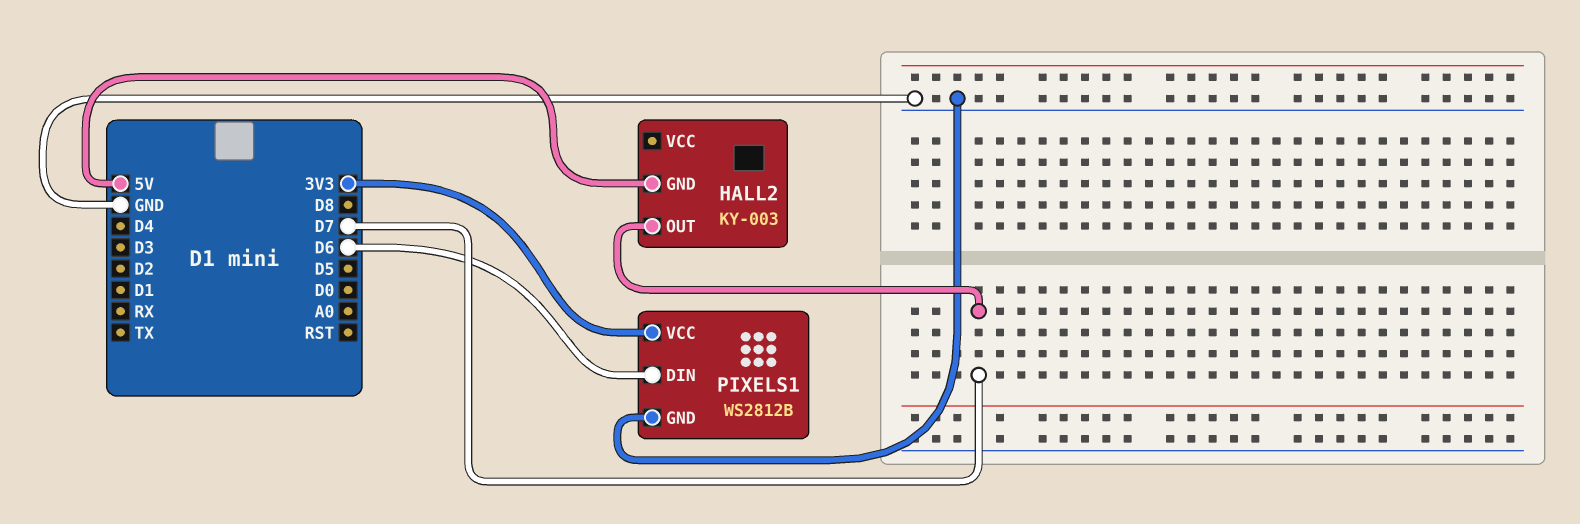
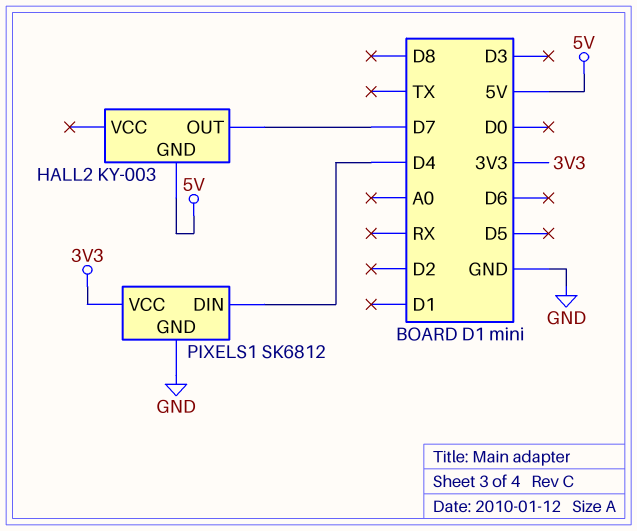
PIXELS1: WS2812B -> SK6812
PIXELS1 pin DIN: D6 -> D4

